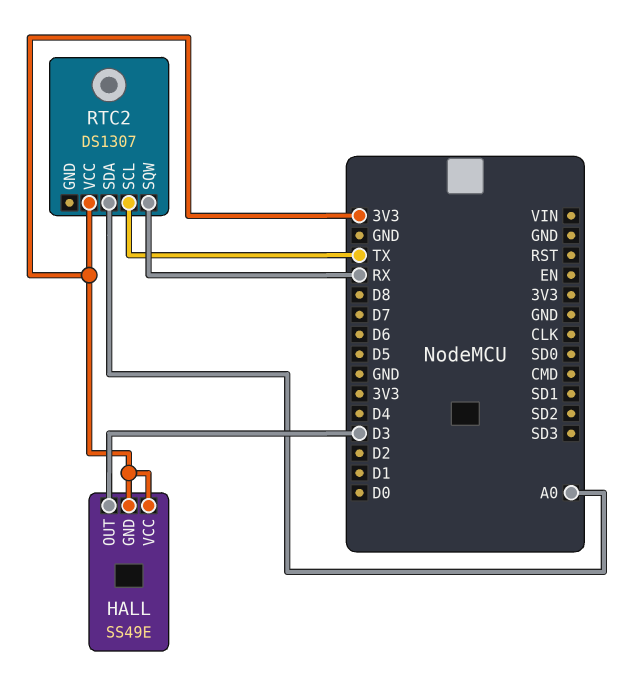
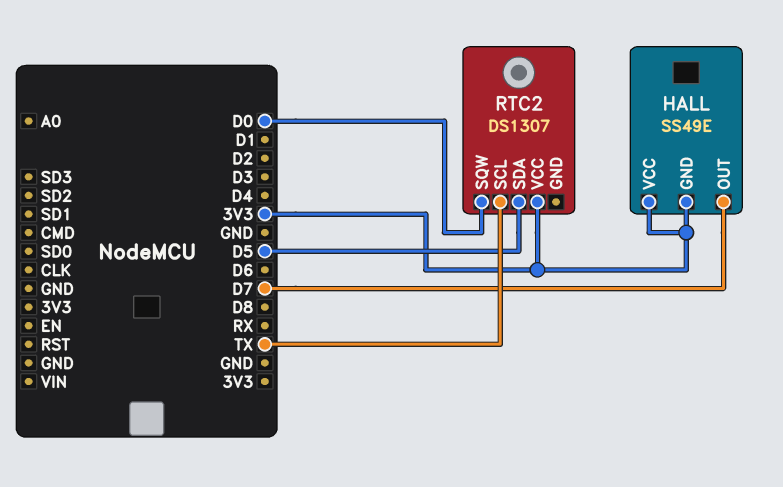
HALL pin OUT: D3 -> D7
RTC2 pin SDA: A0 -> D5
RTC2 pin SQW: RX -> D0

